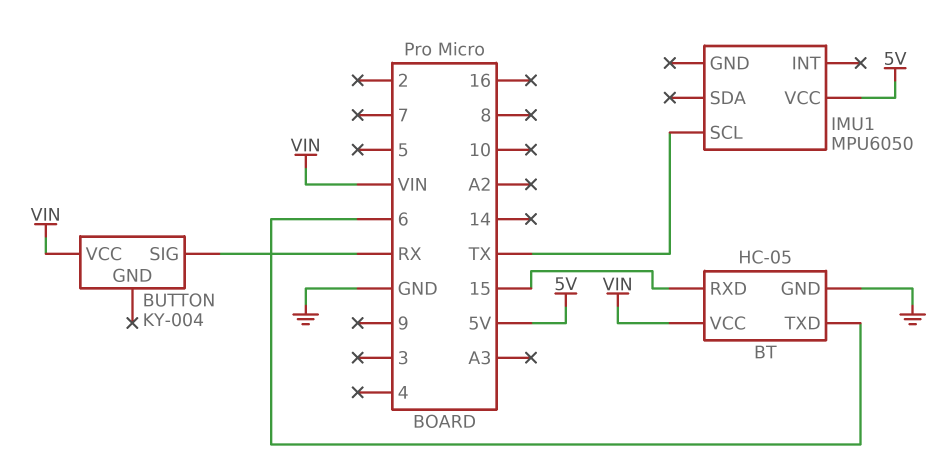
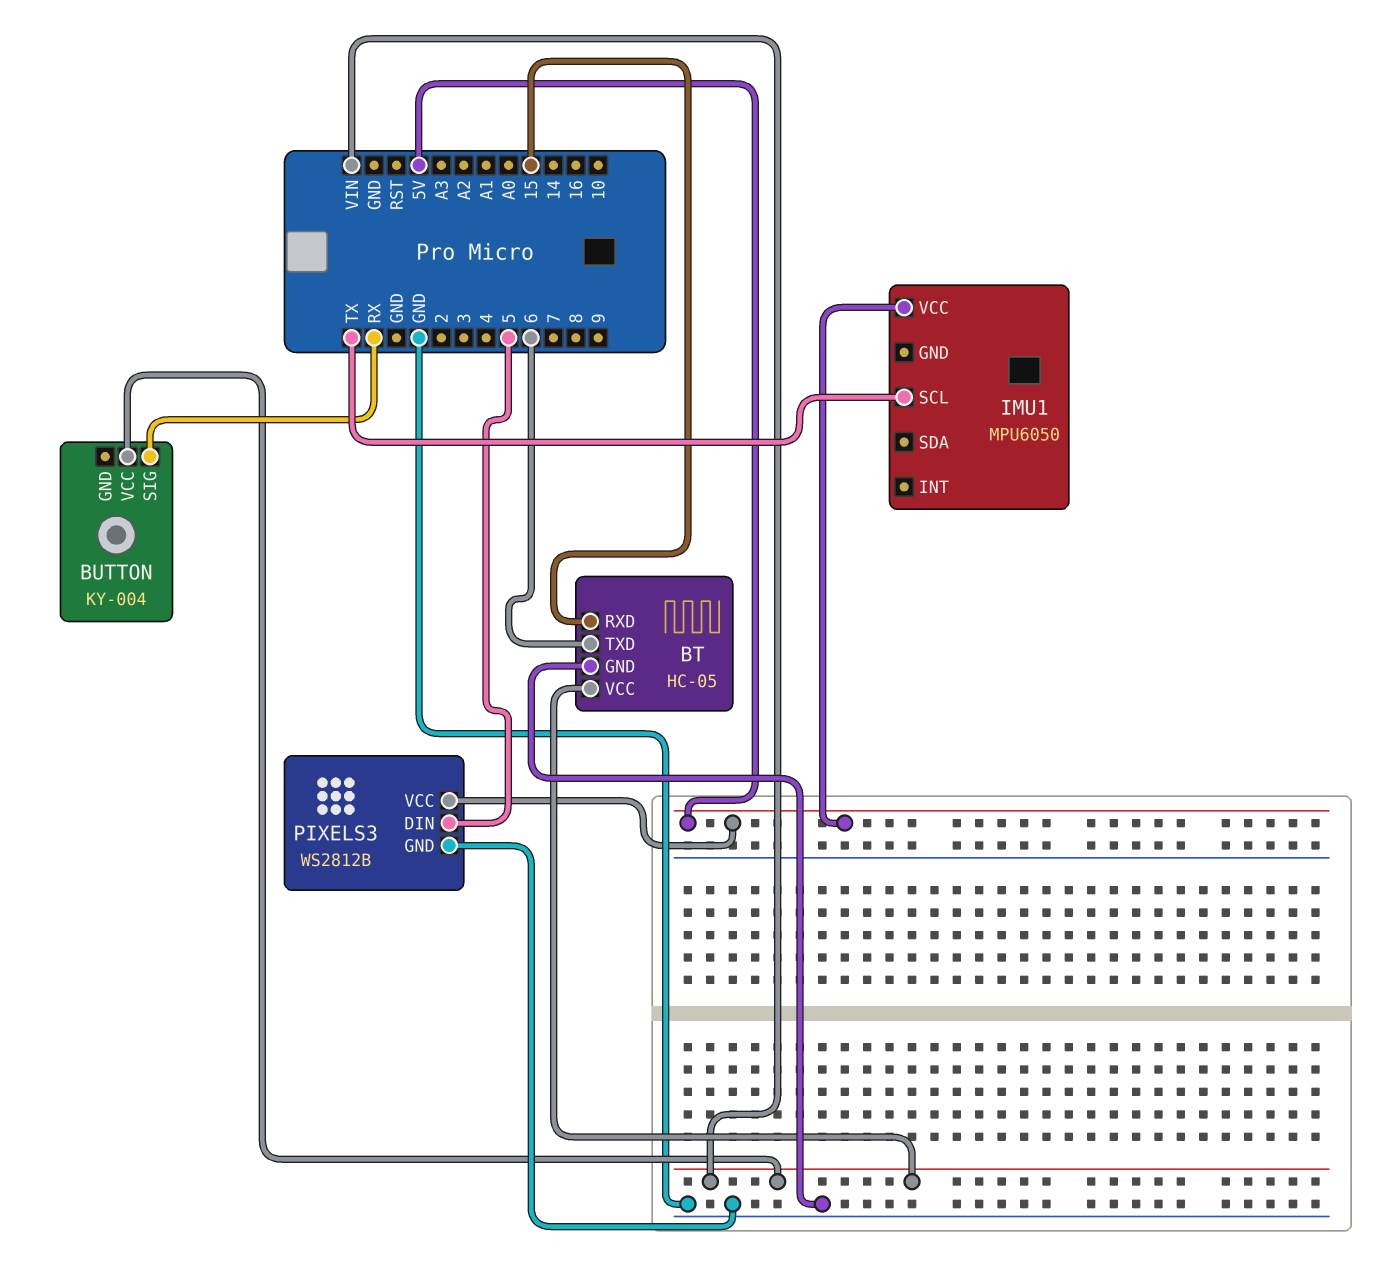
PIXELS3: none -> WS2812B
PIXELS3 pin DIN: none -> 5
PIXELS3 pin GND: none -> GND
PIXELS3 pin VCC: none -> 5V

